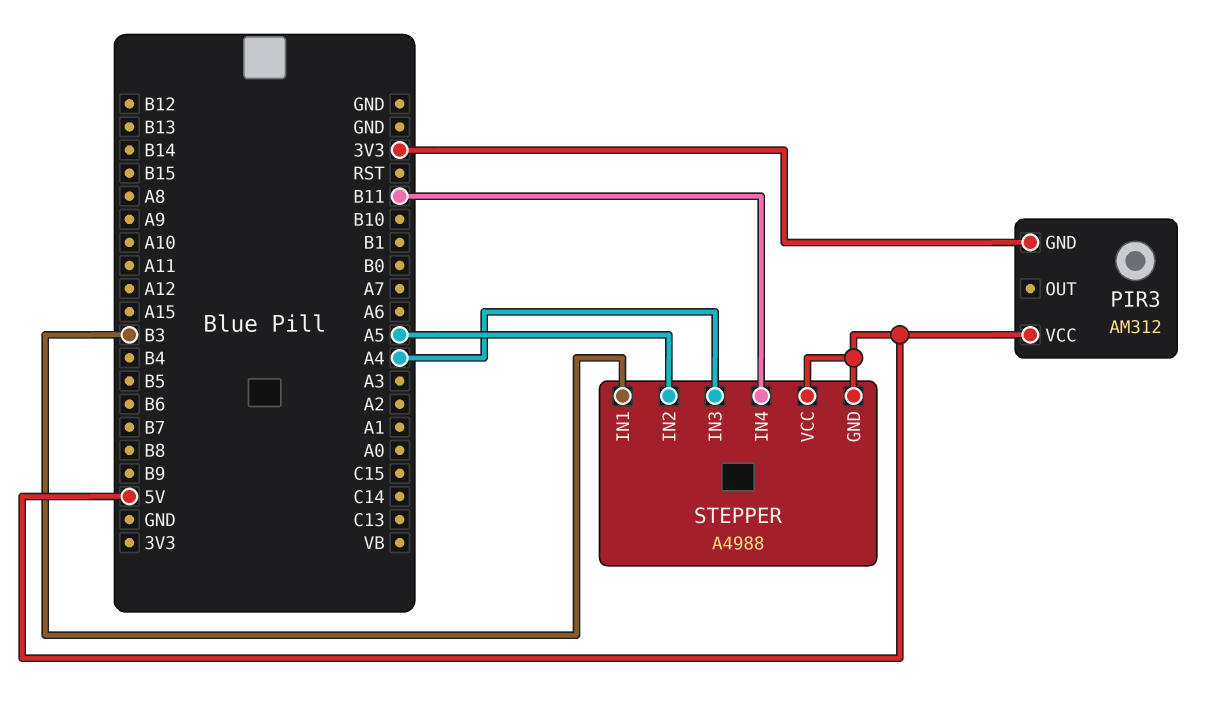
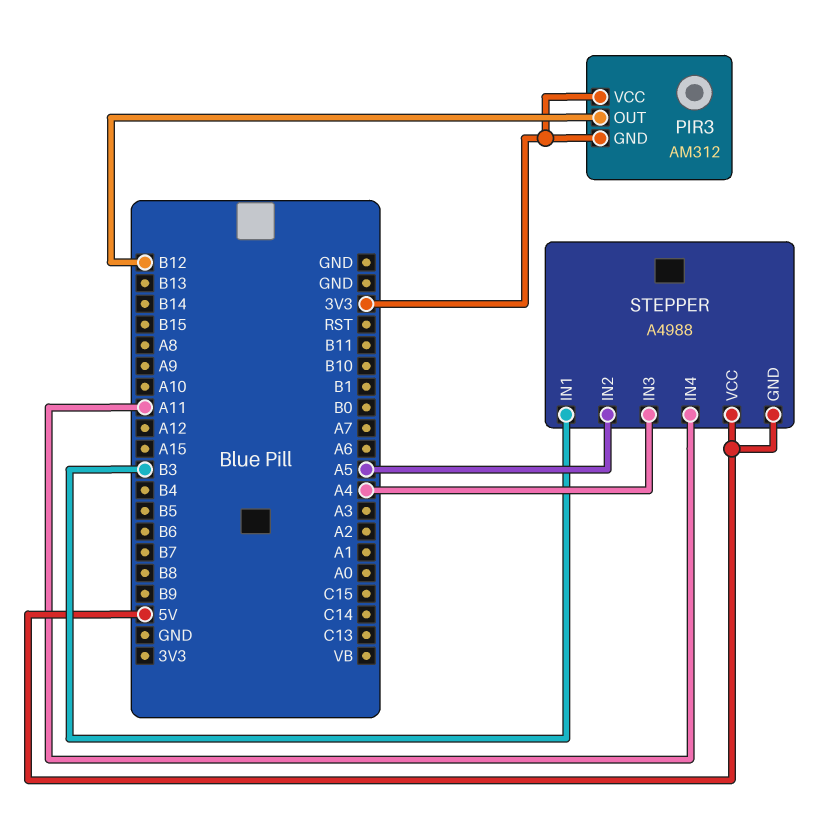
PIR3 pin OUT: none -> B12
PIR3 pin VCC: 5V -> 3V3
STEPPER pin IN4: B11 -> A11

